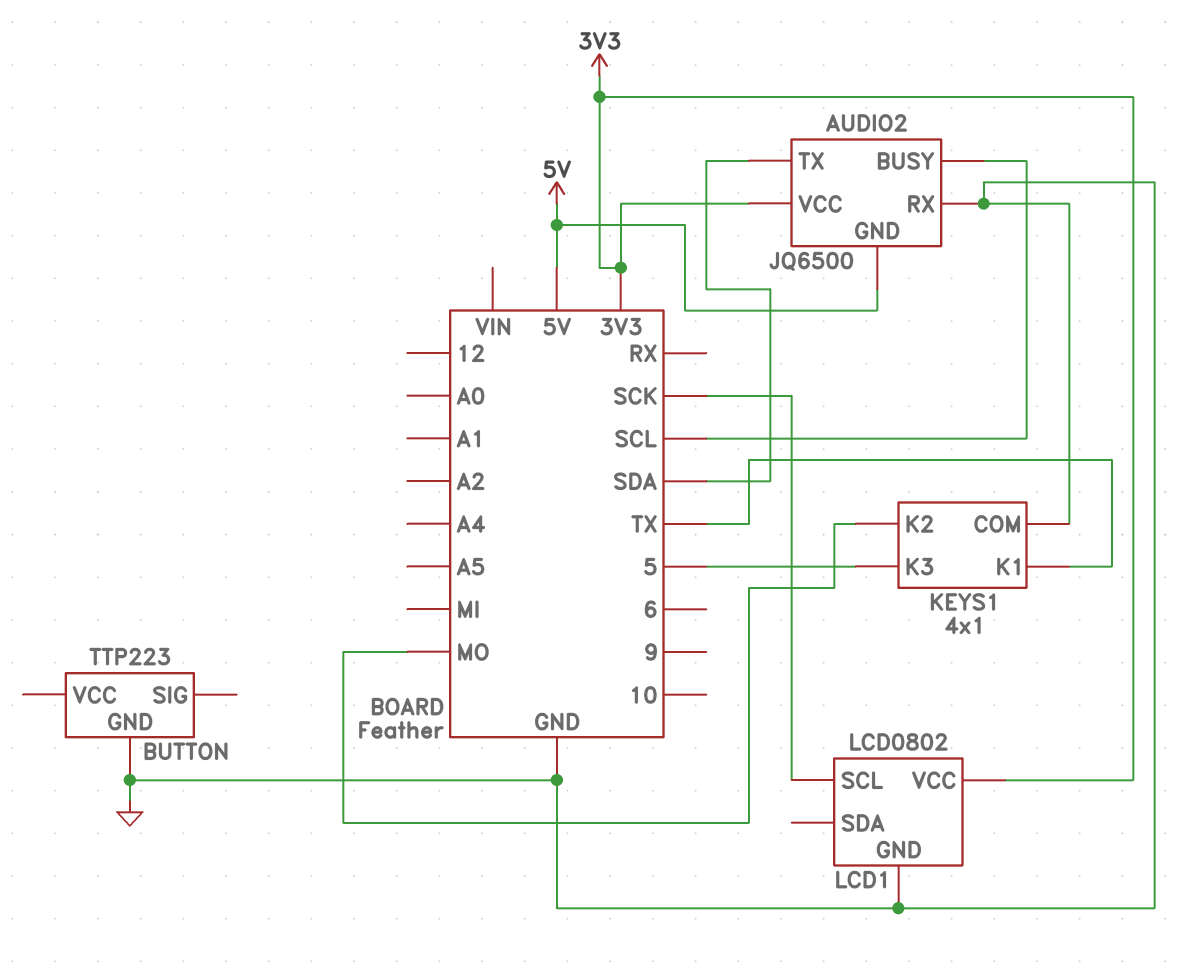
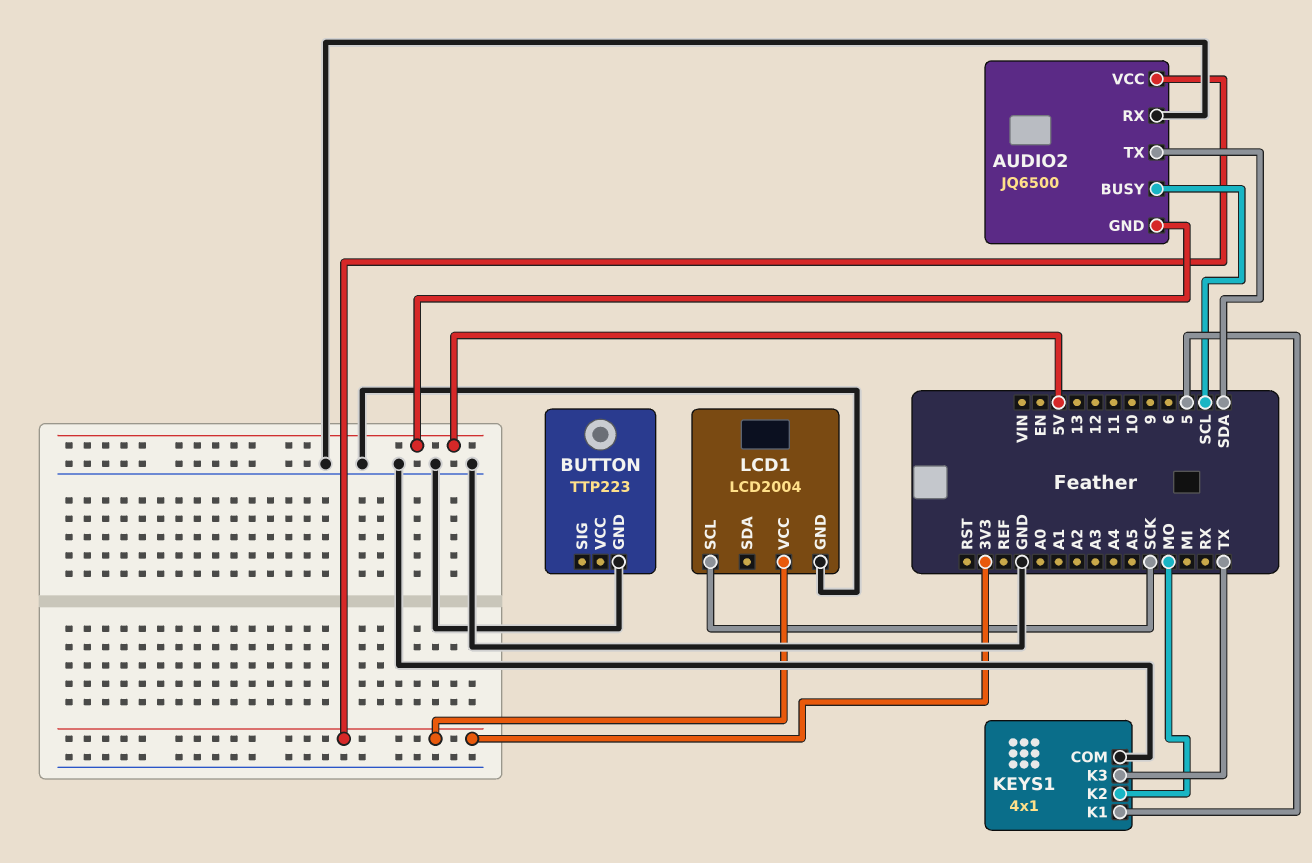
KEYS1 pin K1: TX -> 5
KEYS1 pin K3: 5 -> TX
LCD1: LCD0802 -> LCD2004

